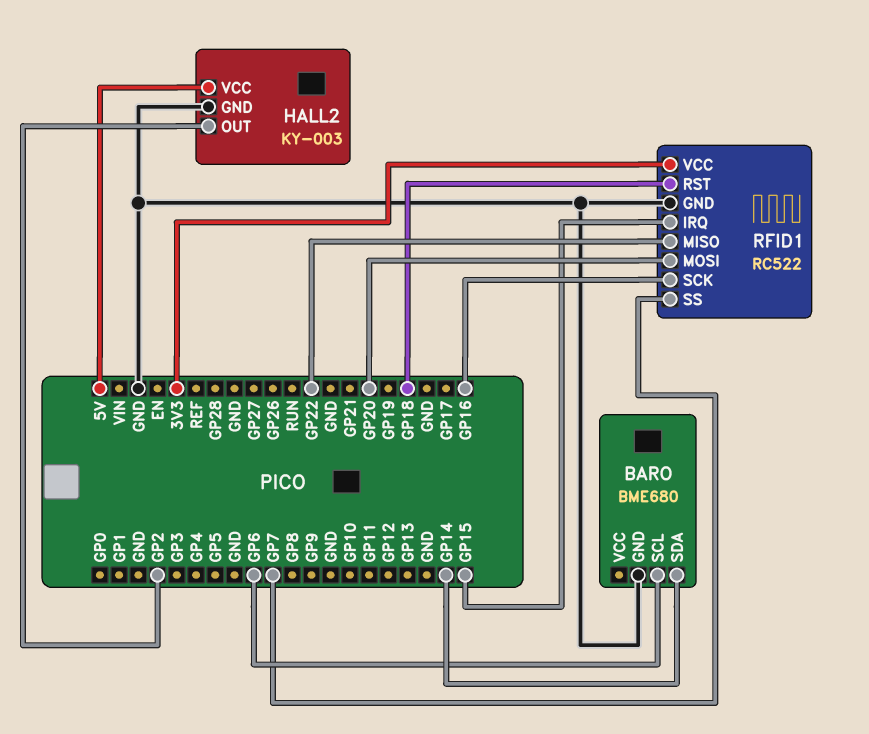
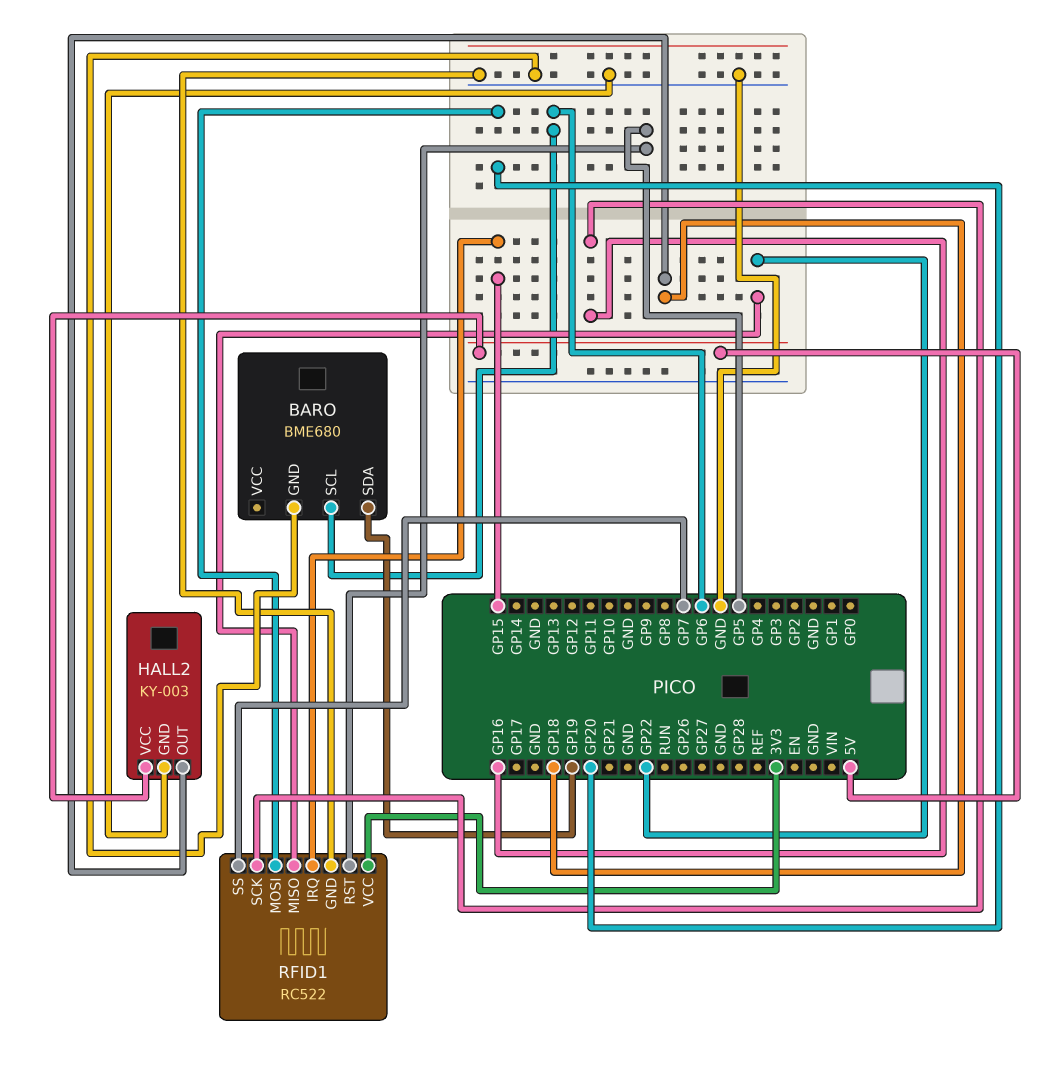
BARO pin SDA: GP14 -> GP19
HALL2 pin OUT: GP2 -> GP18
RFID1 pin RST: GP18 -> GP5

